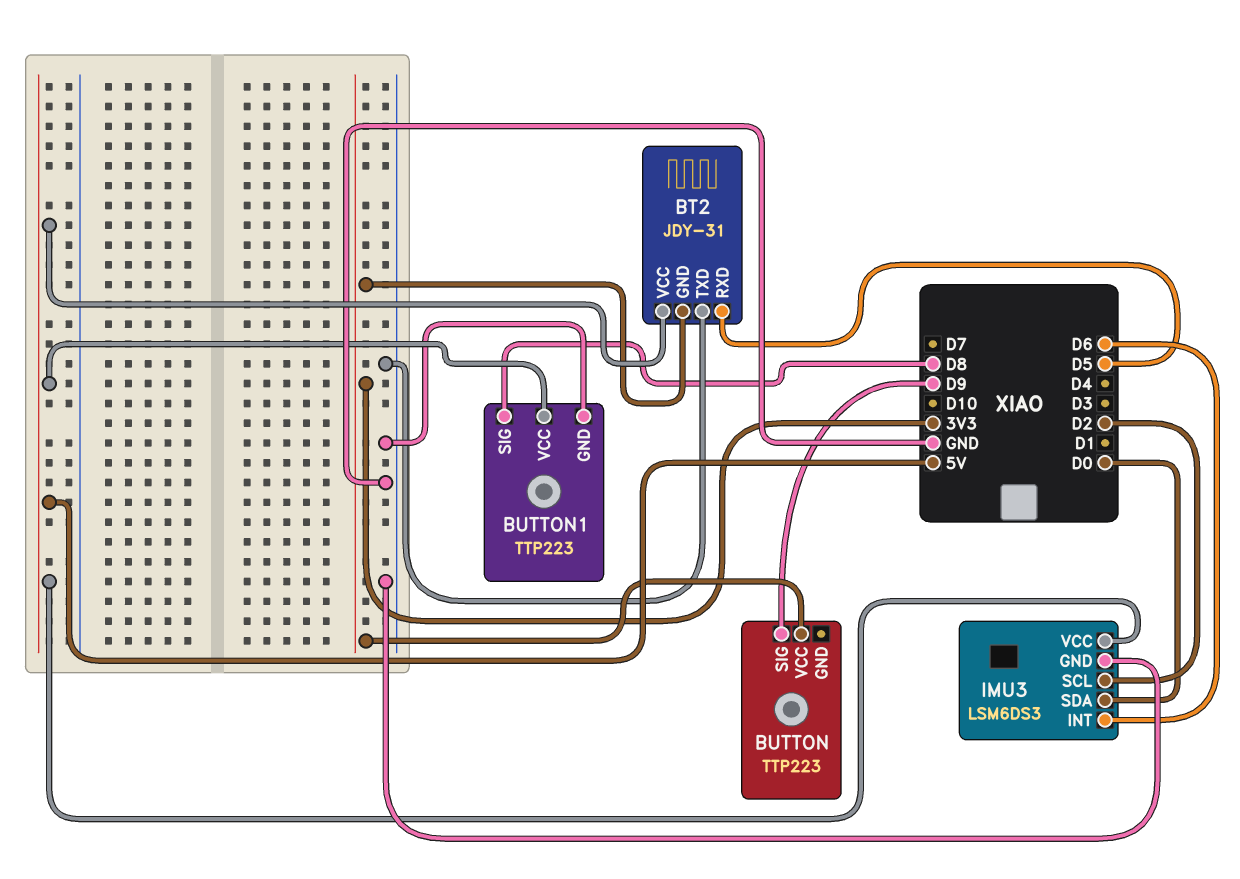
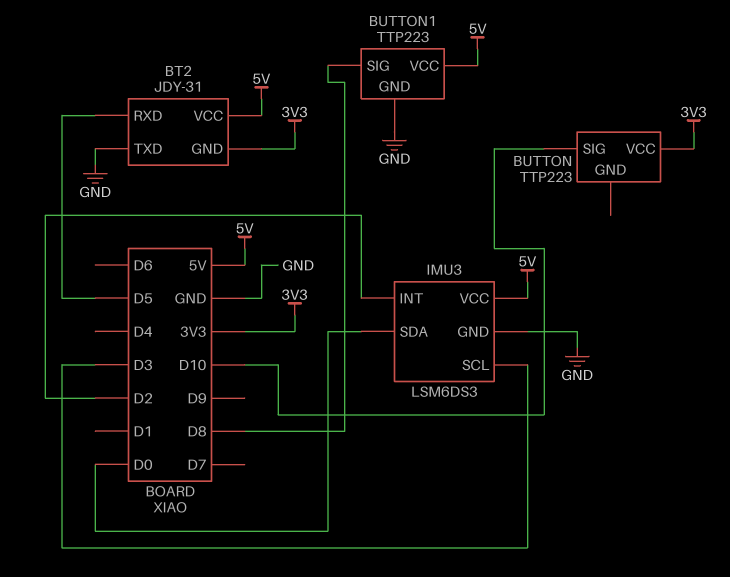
BUTTON pin SIG: D9 -> D10
IMU3 pin INT: D6 -> D2
IMU3 pin SCL: D2 -> D3

